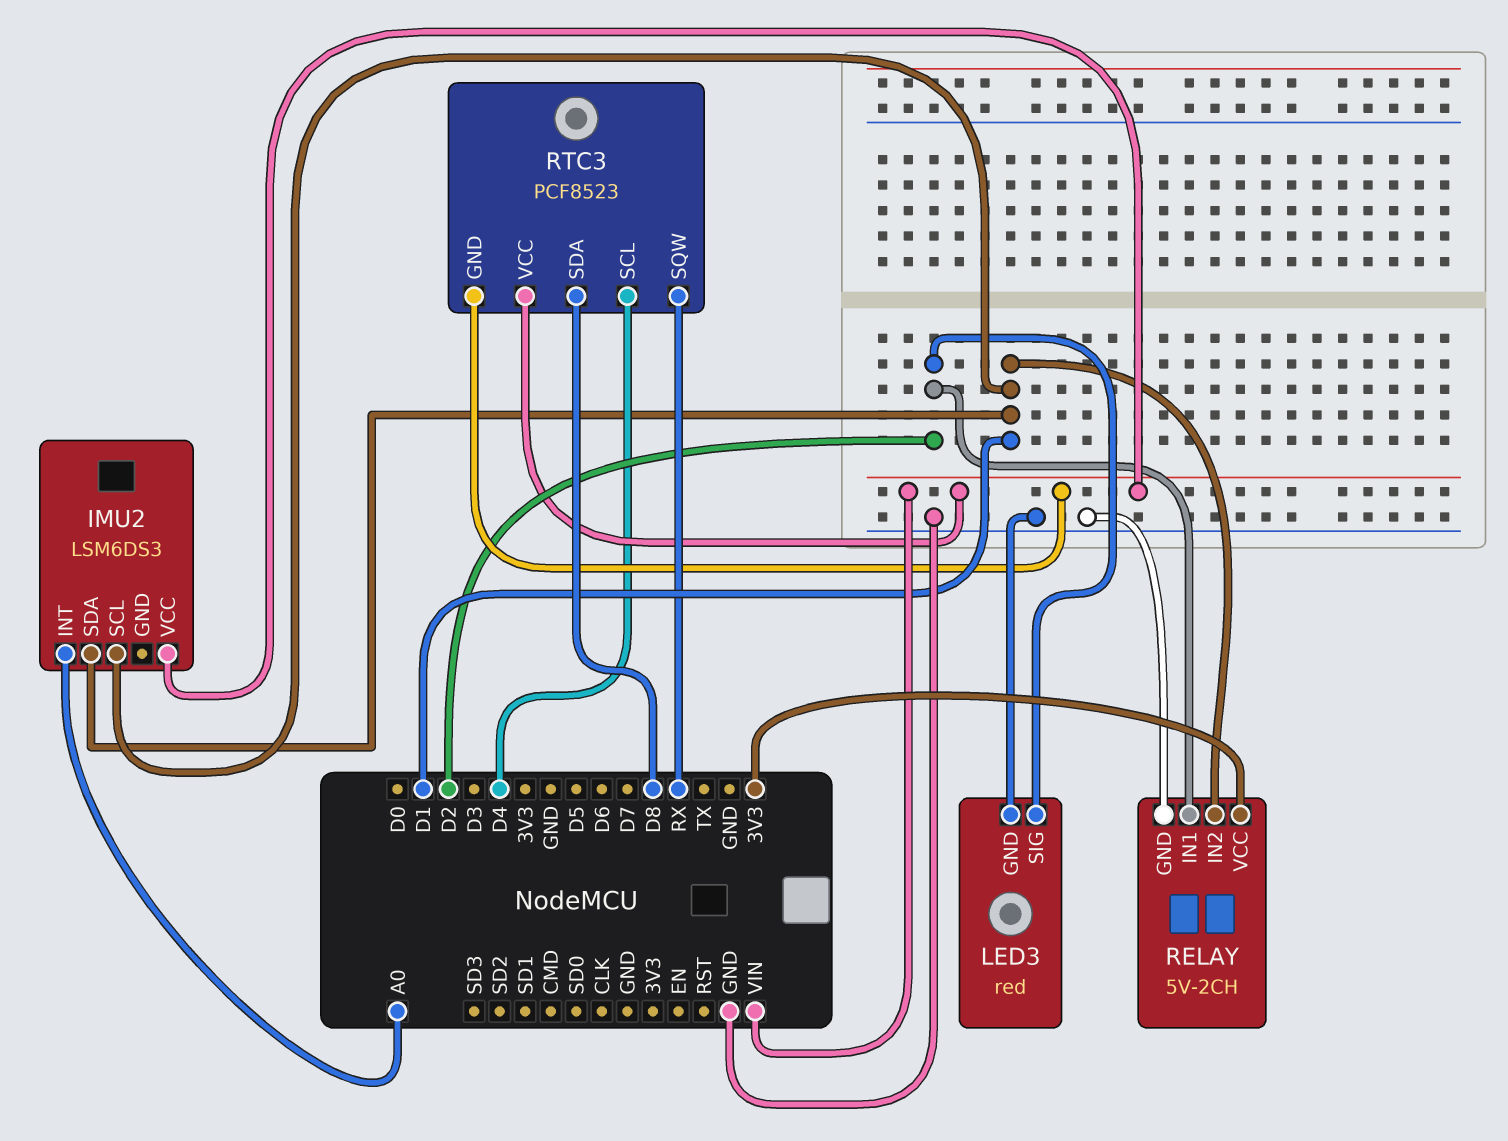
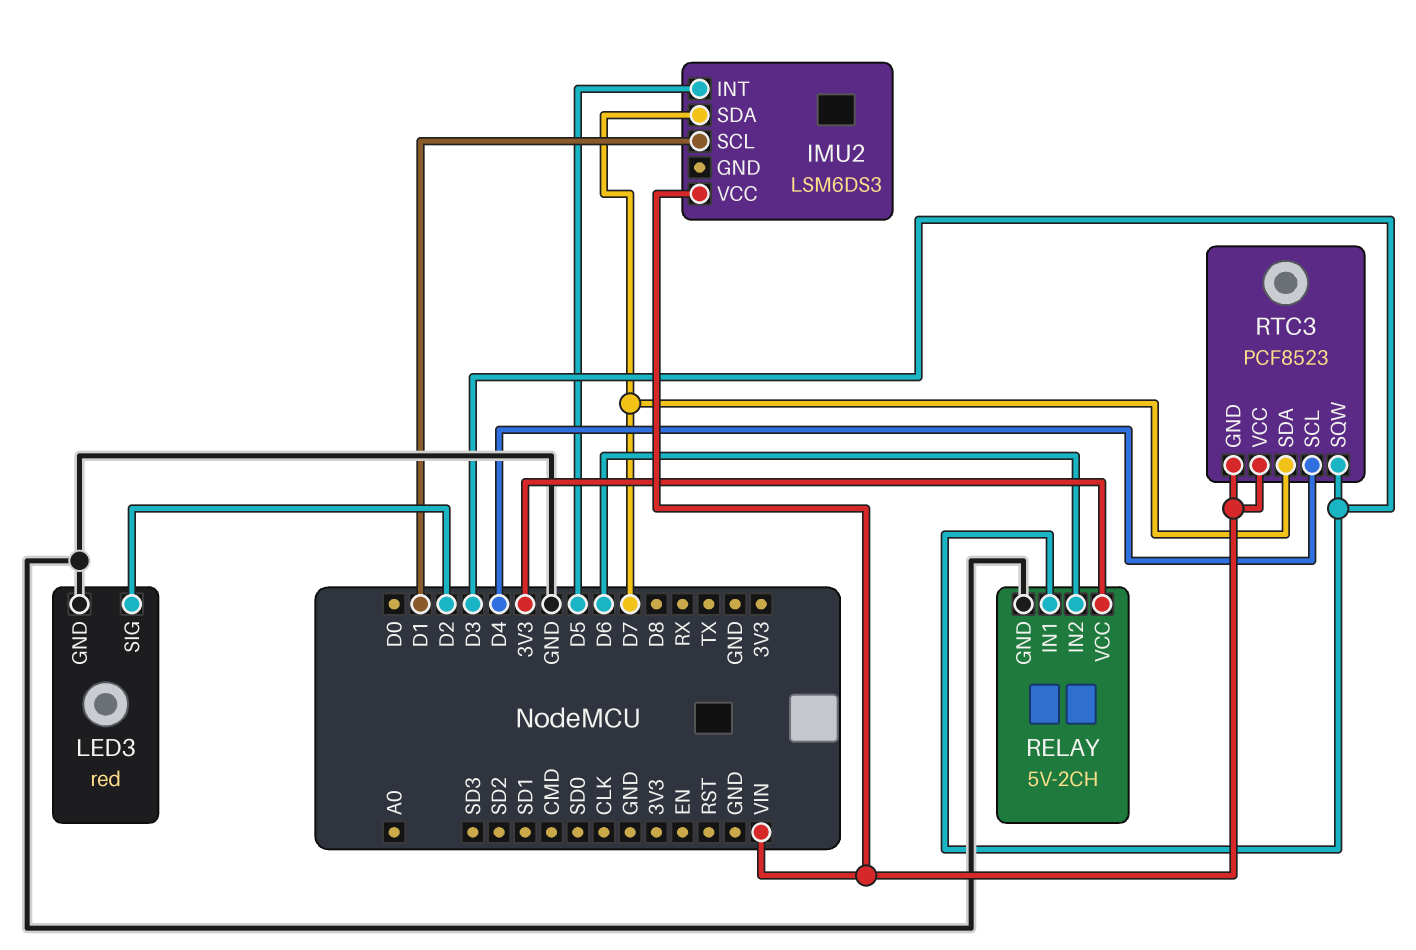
IMU2 pin INT: A0 -> D5
IMU2 pin SDA: D1 -> D7
RELAY pin IN1: D2 -> D3
RELAY pin IN2: D1 -> D6
RTC3 pin SDA: D8 -> D7
RTC3 pin SQW: RX -> D3

